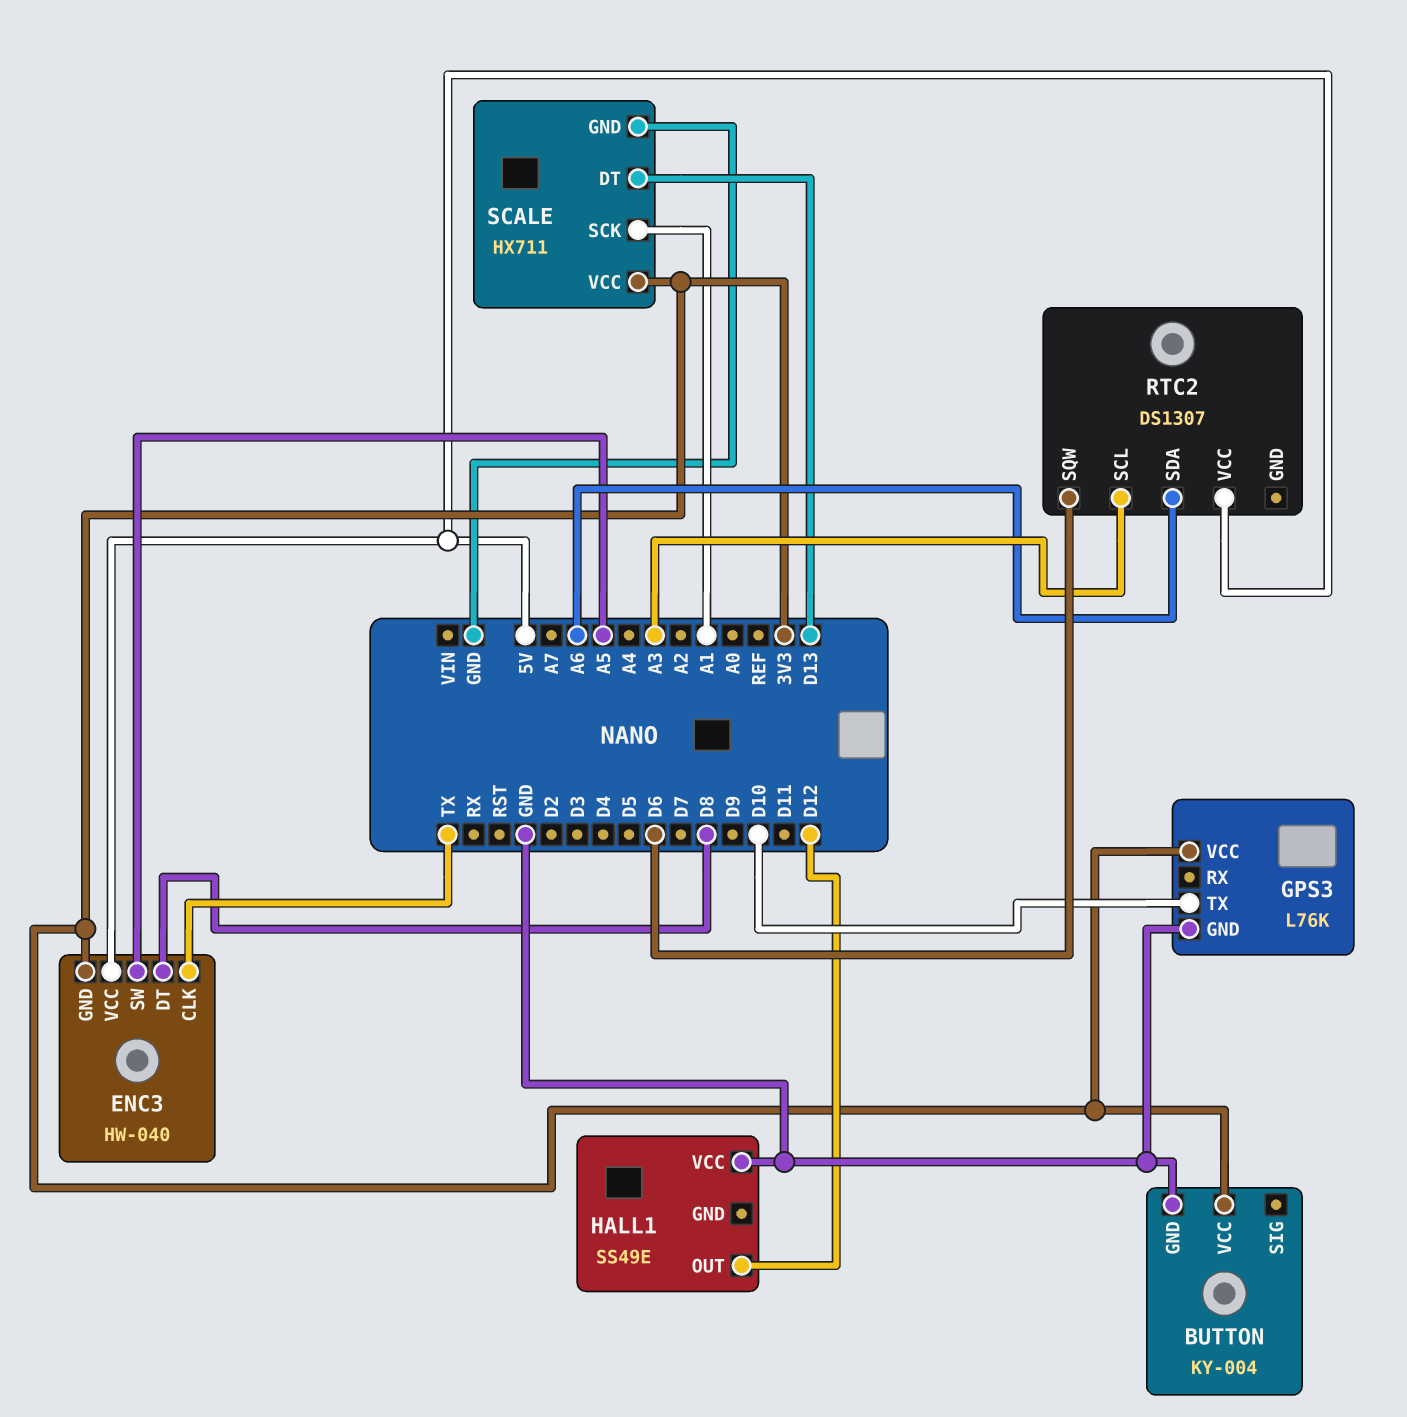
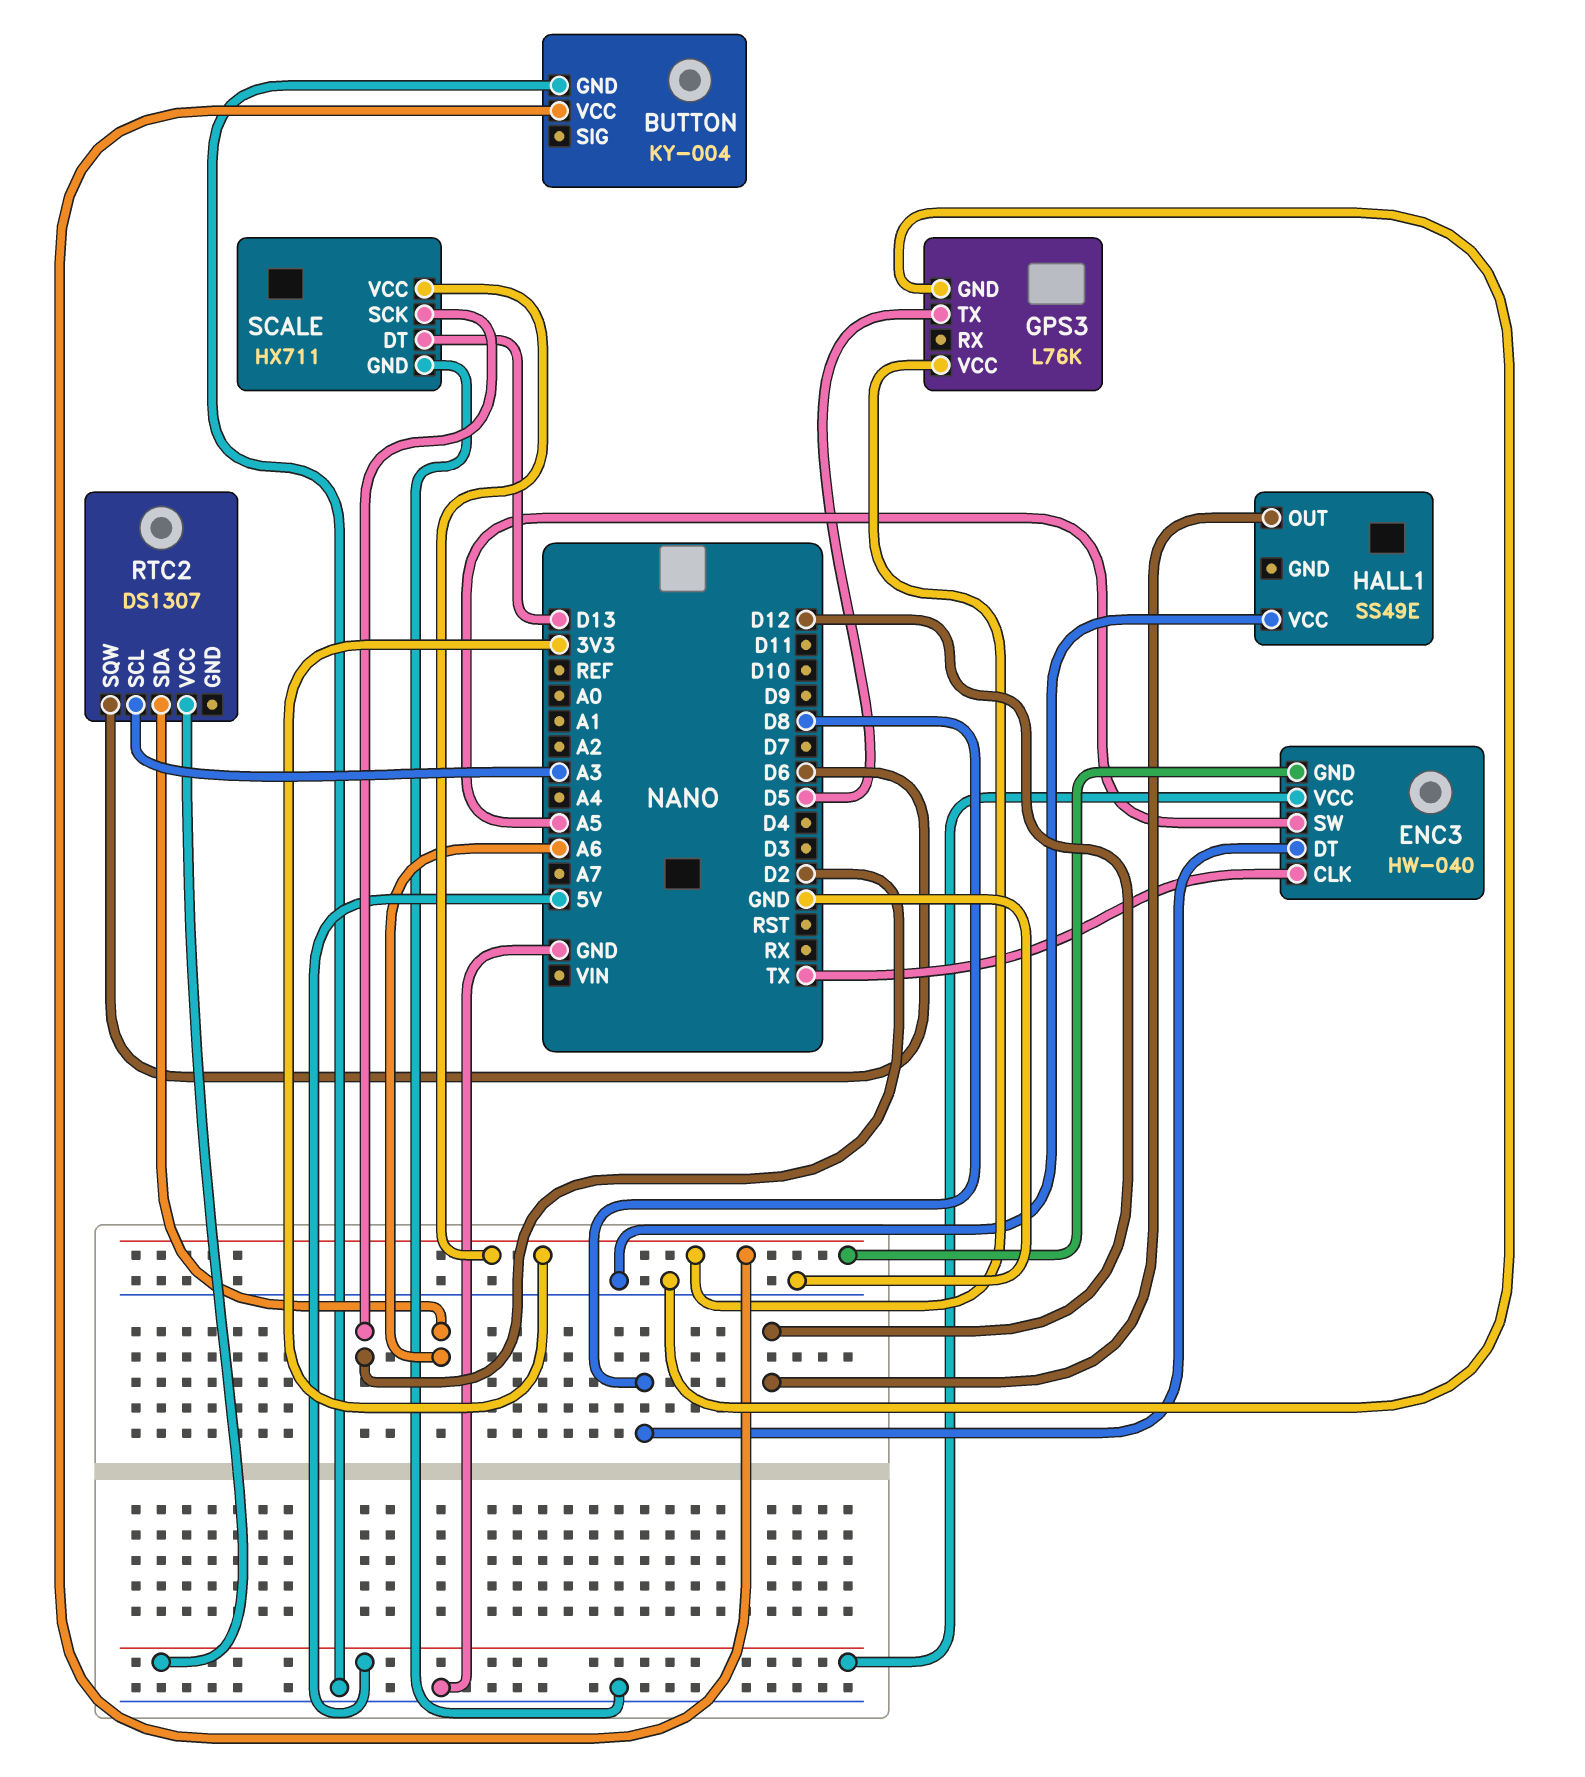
GPS3 pin TX: D10 -> D5
SCALE pin SCK: A1 -> D2

